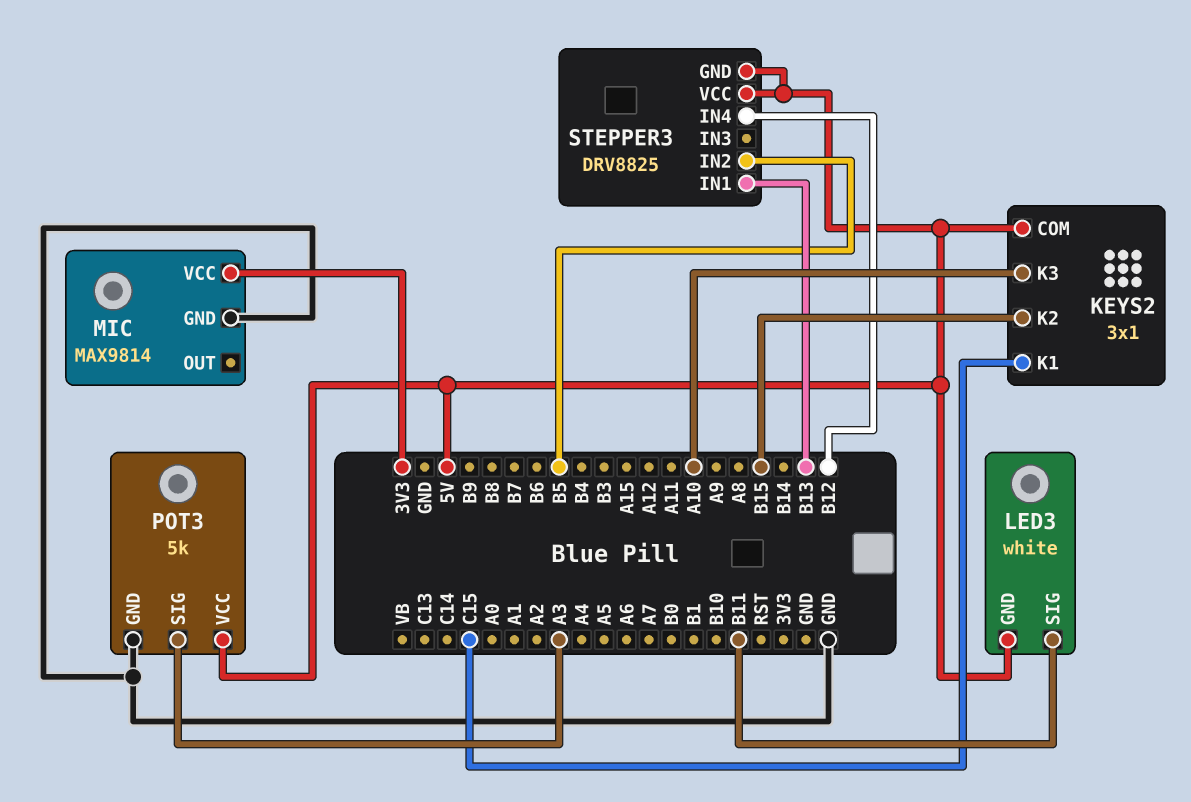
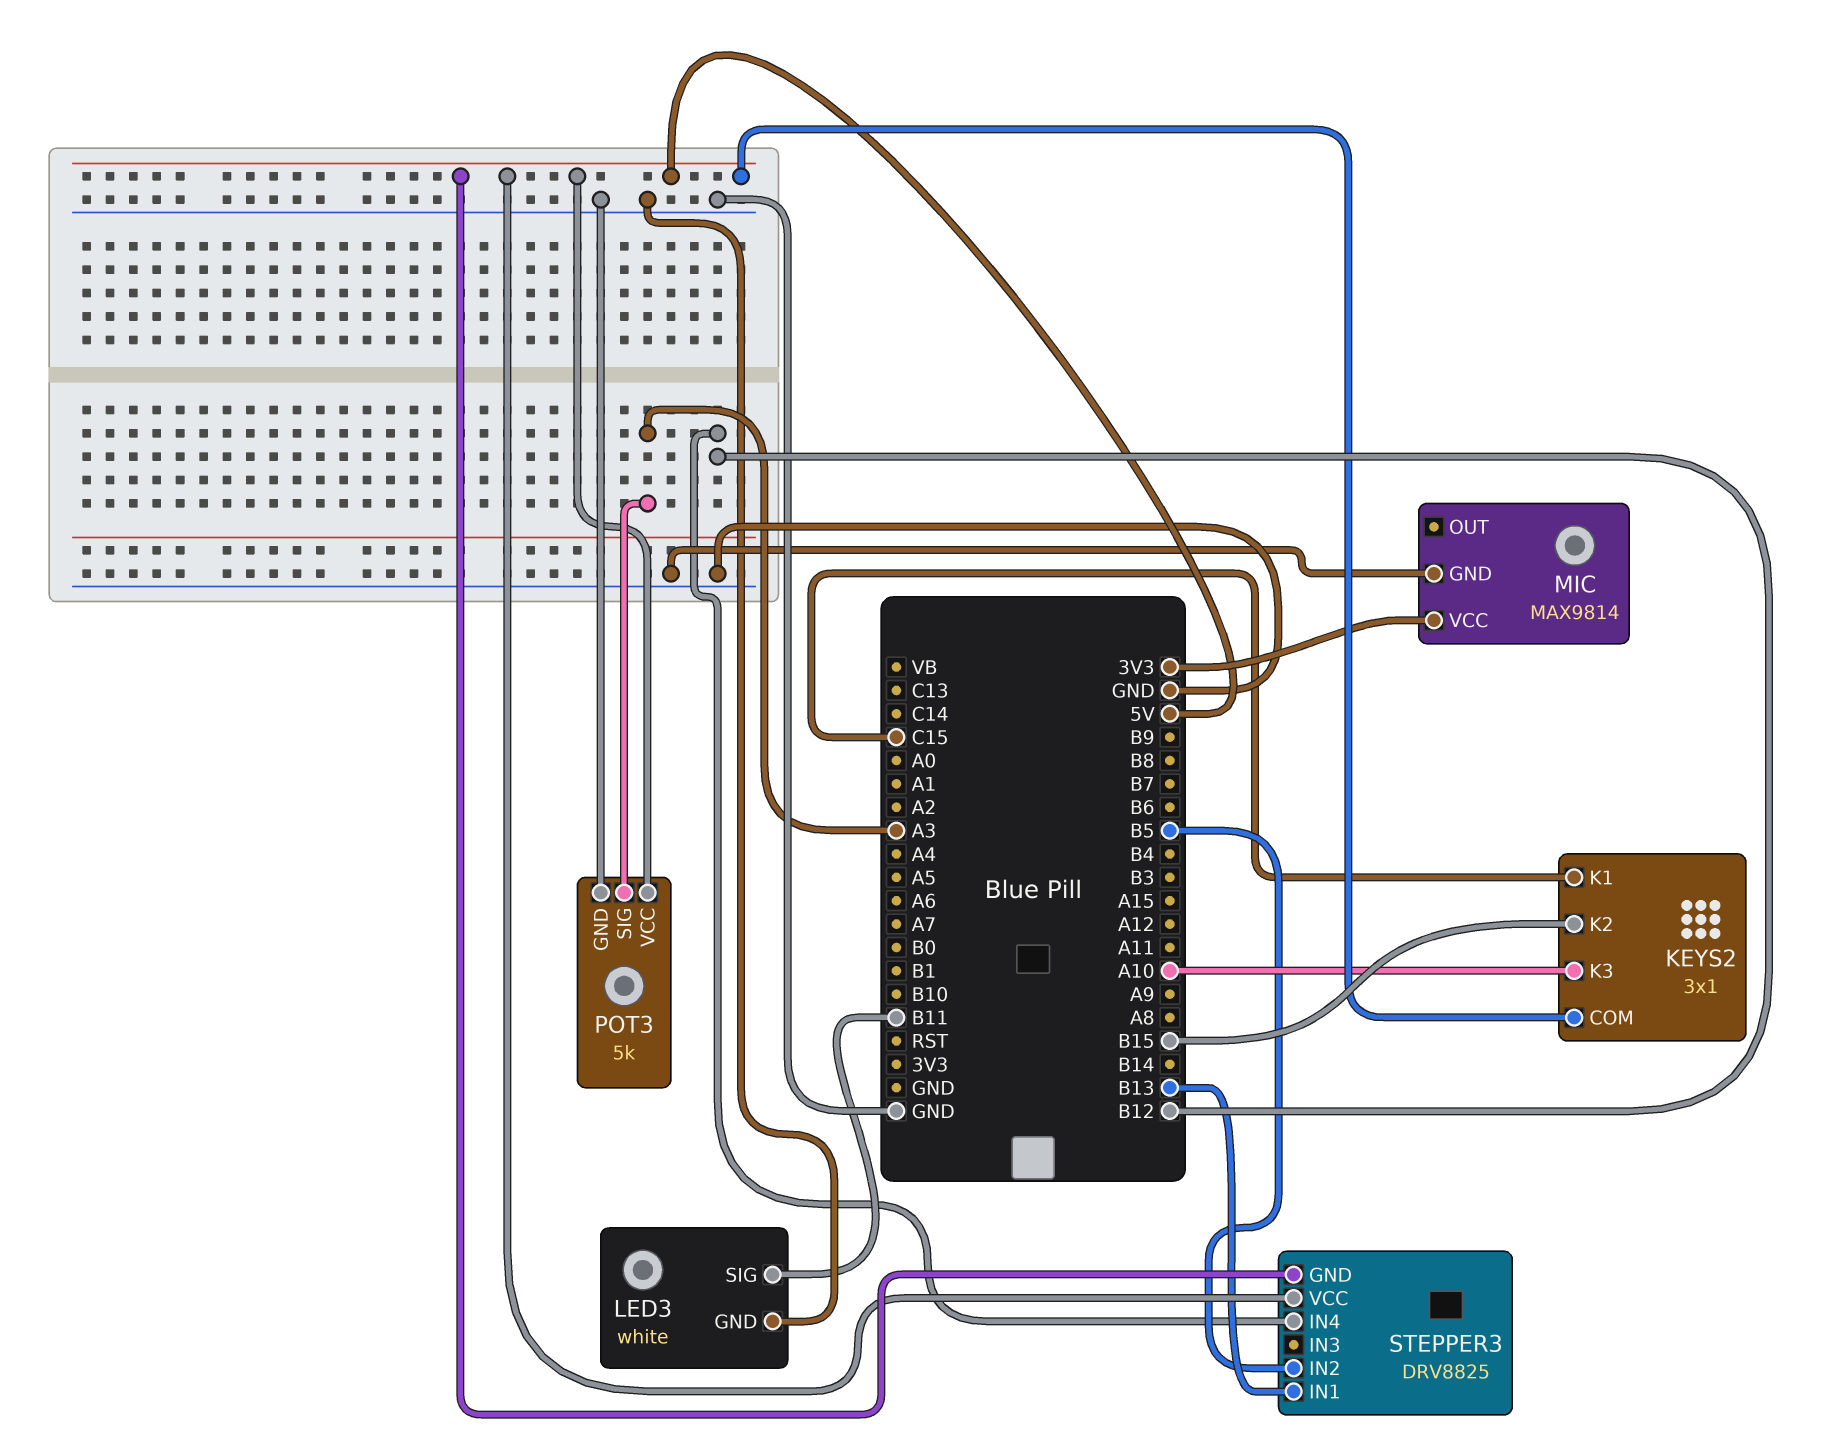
LED3 pin GND: 5V -> GND

